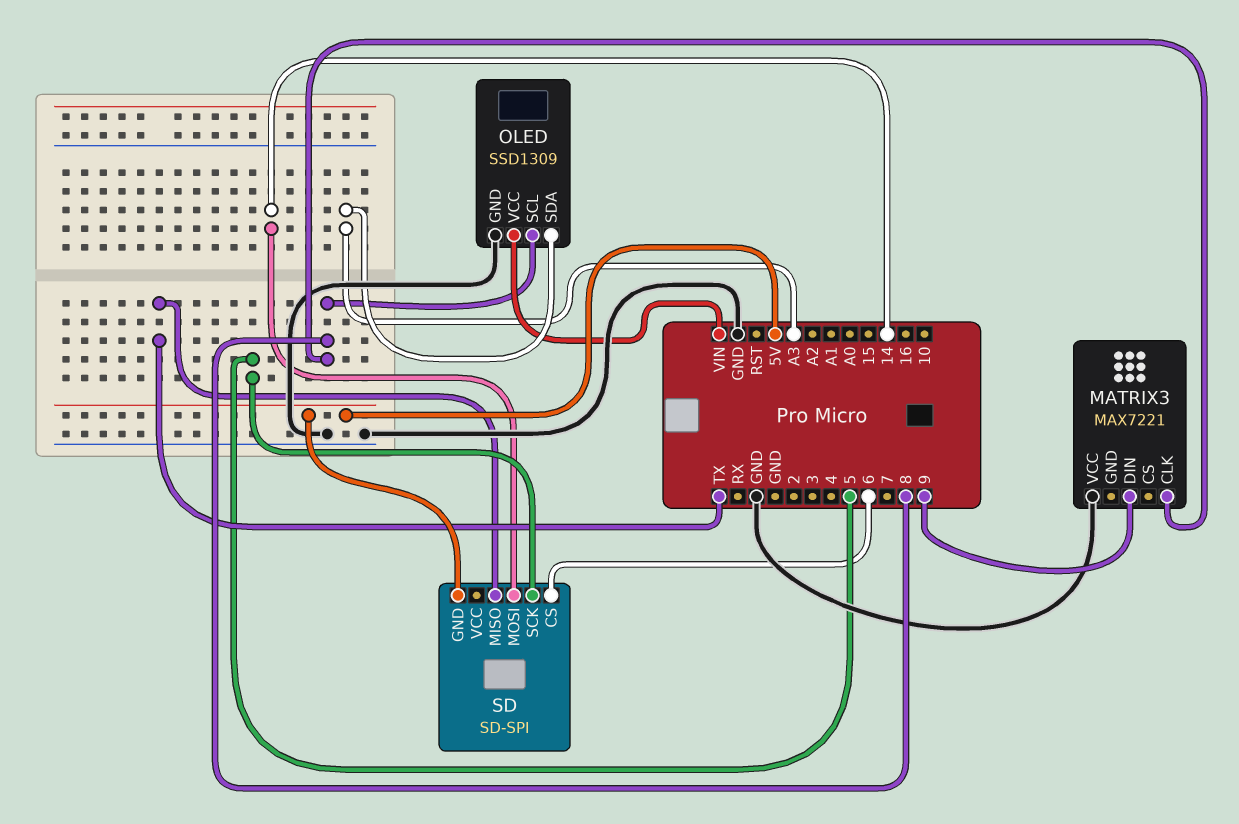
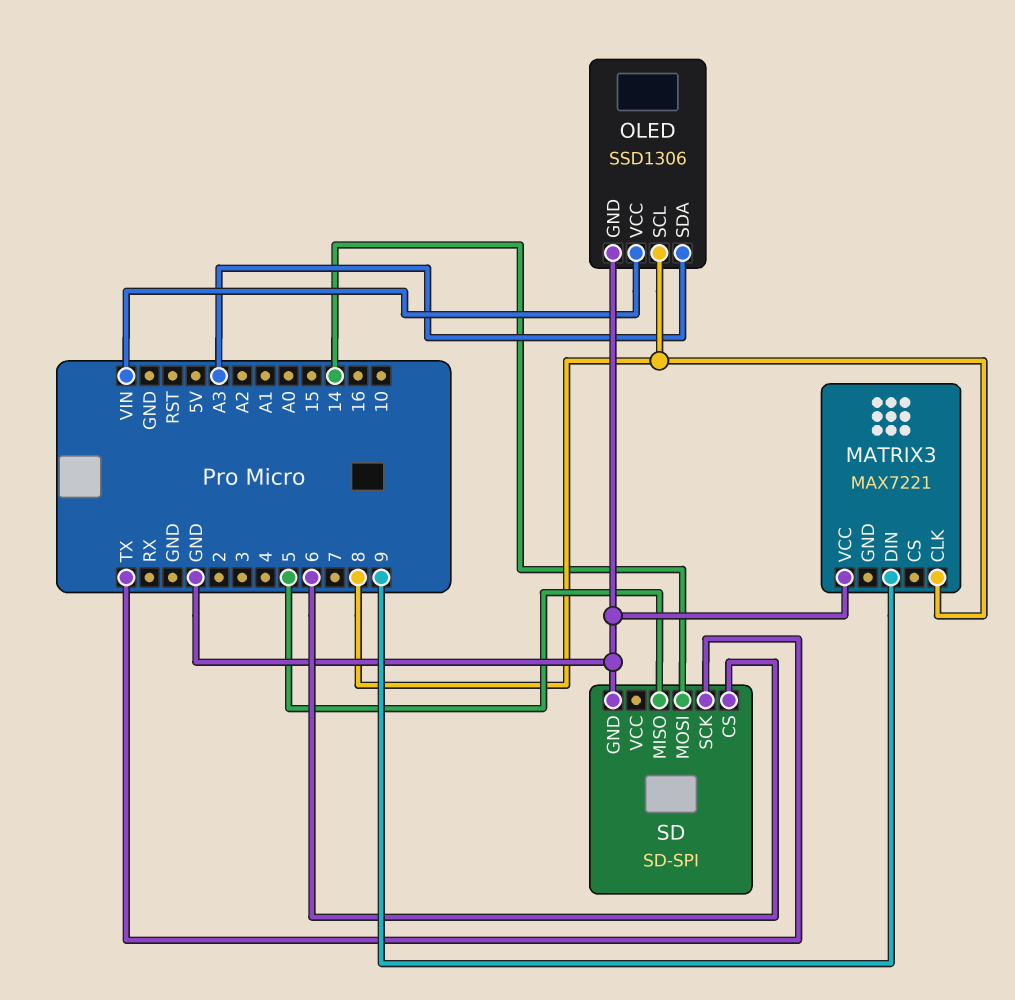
OLED: SSD1309 -> SSD1306
SD pin GND: 5V -> GND
SD pin MISO: TX -> 5
SD pin SCK: 5 -> TX

